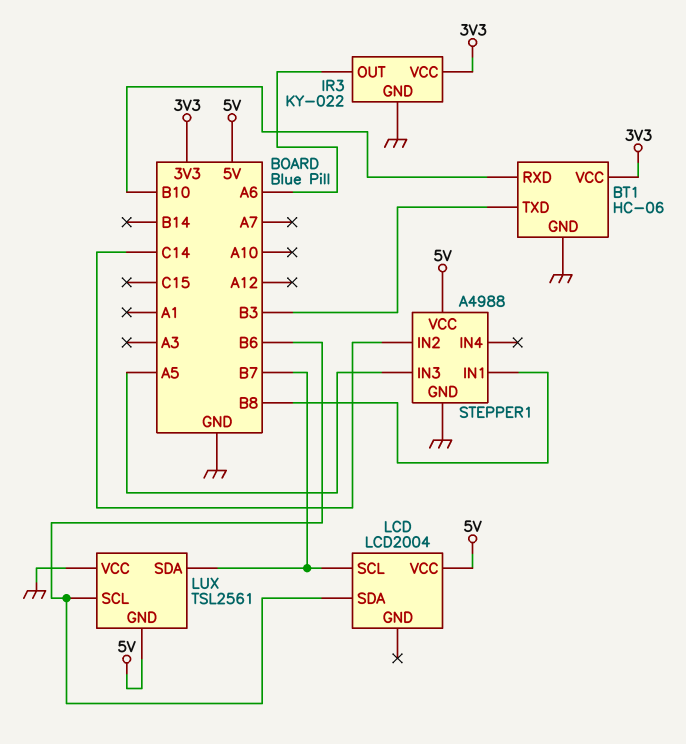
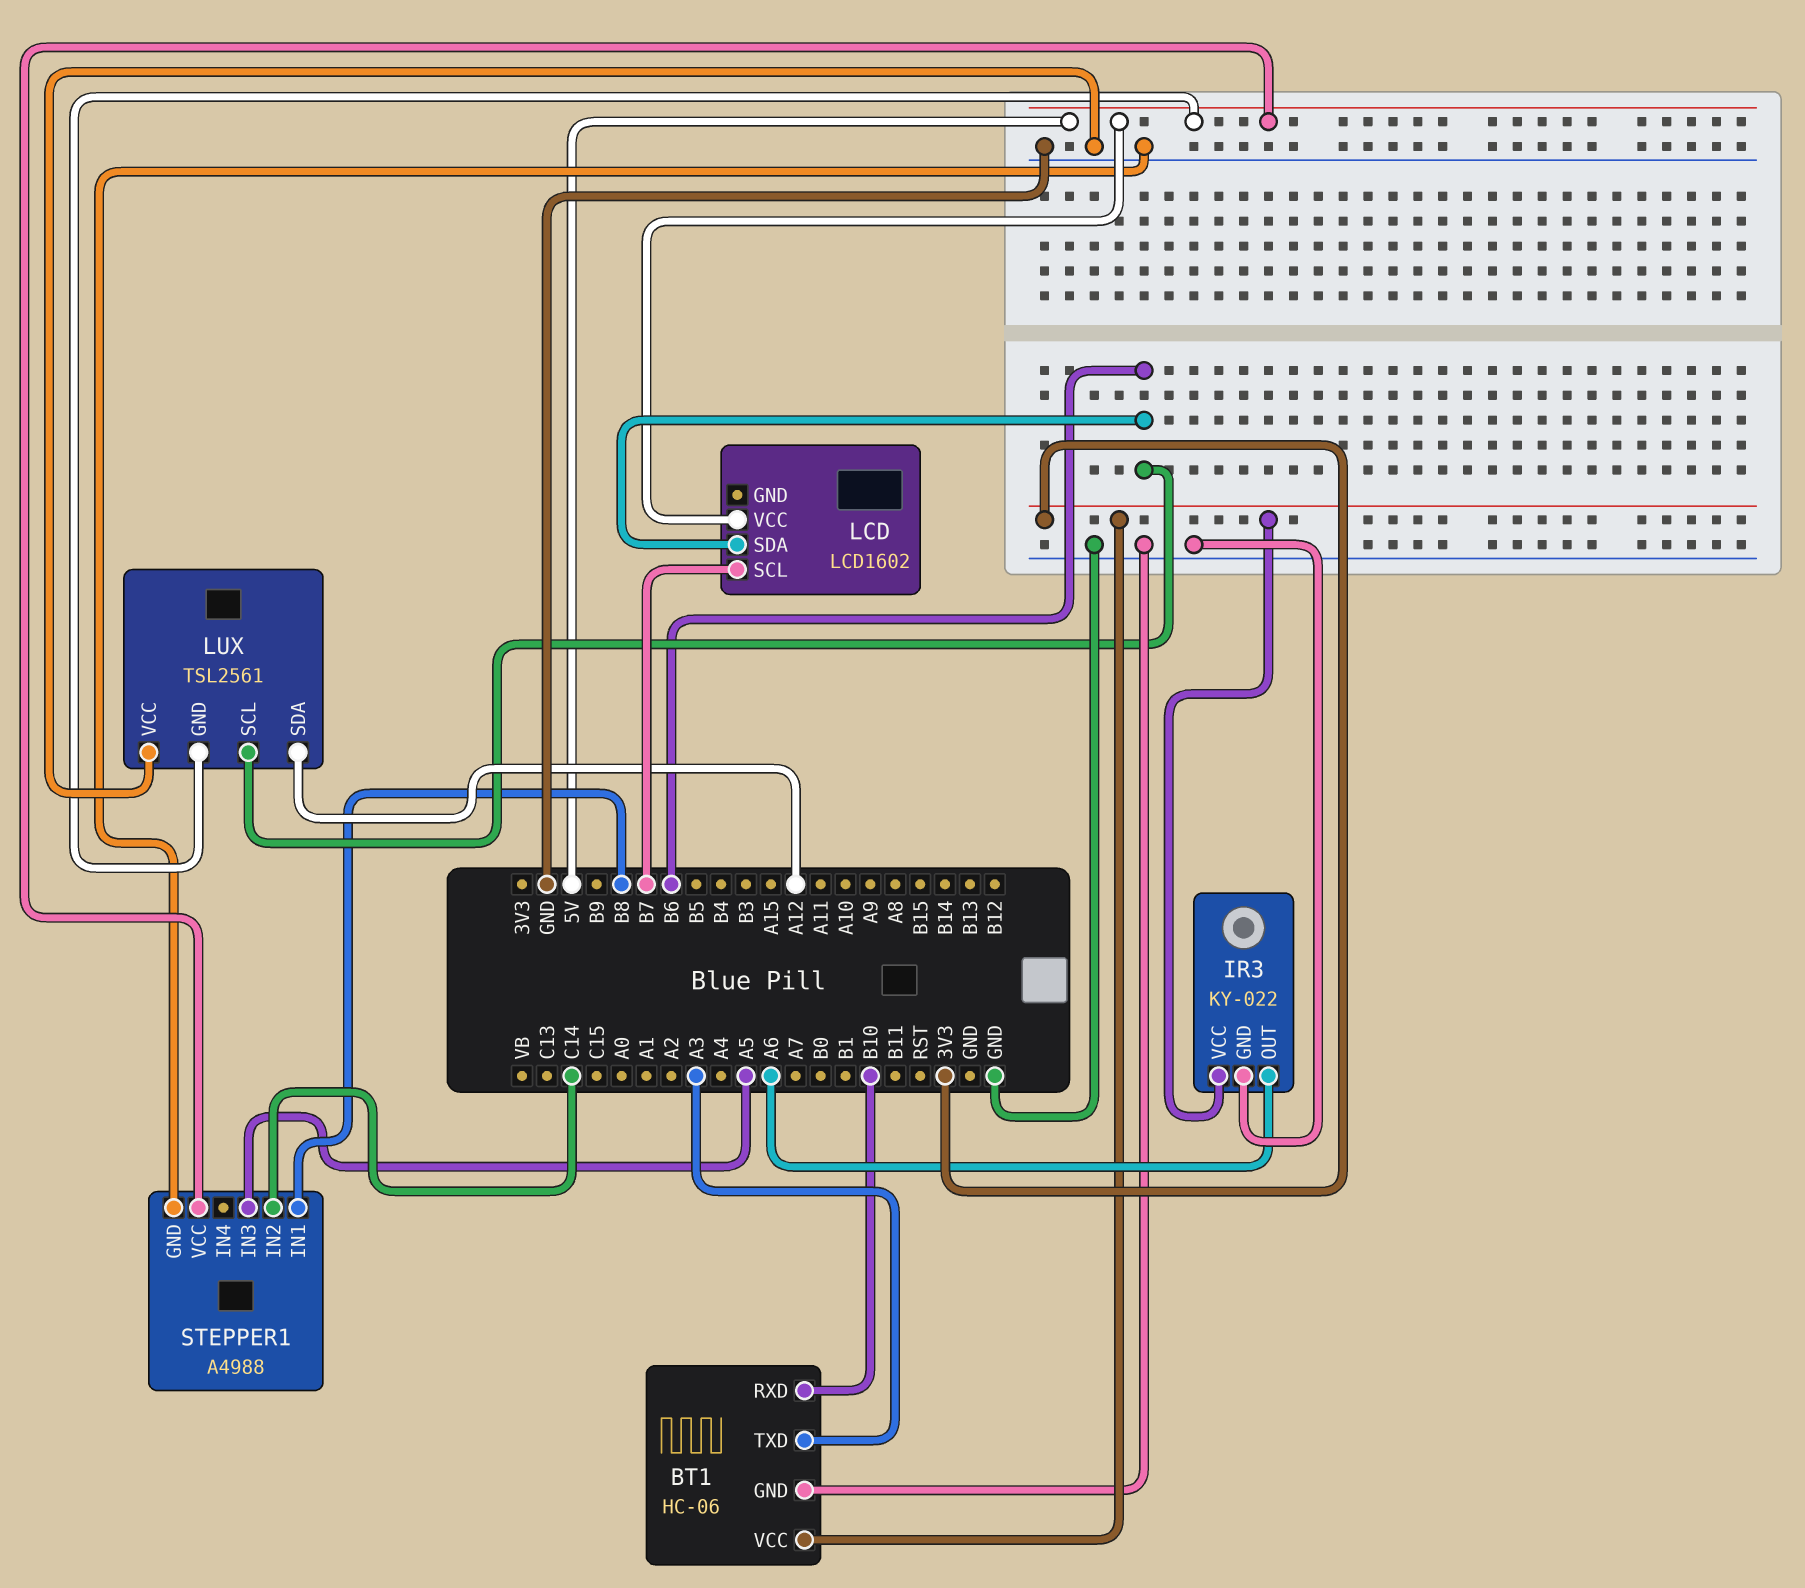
BT1 pin TXD: B3 -> A3
LCD: LCD2004 -> LCD1602
LUX pin SDA: B7 -> A12

